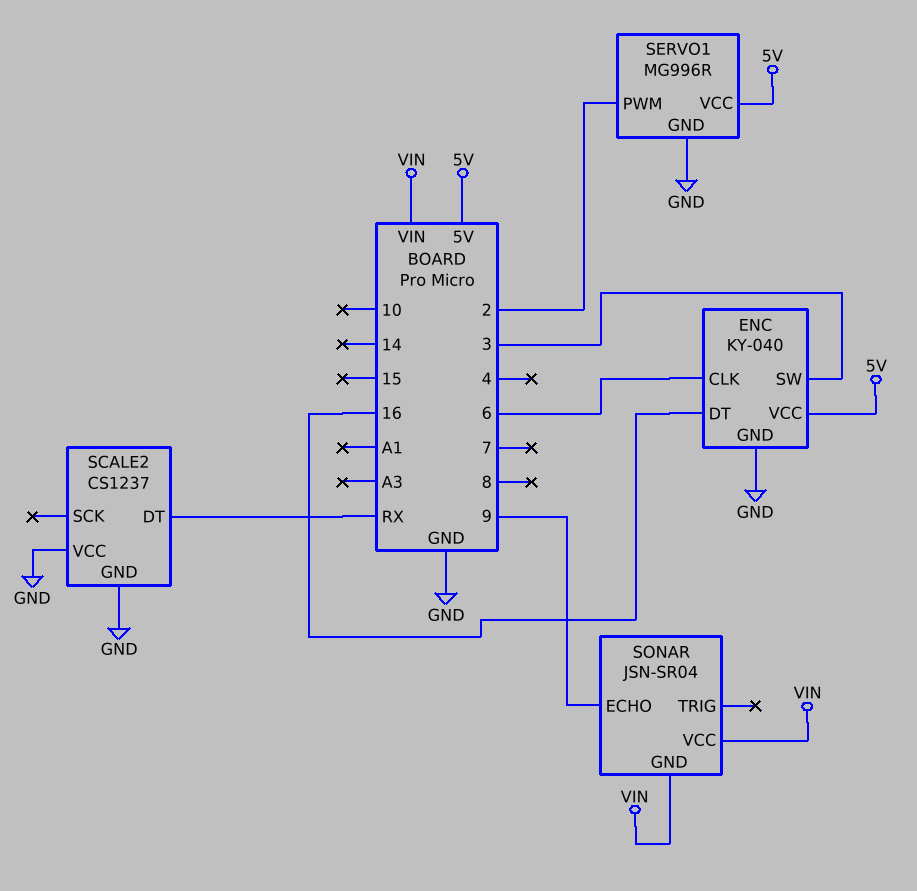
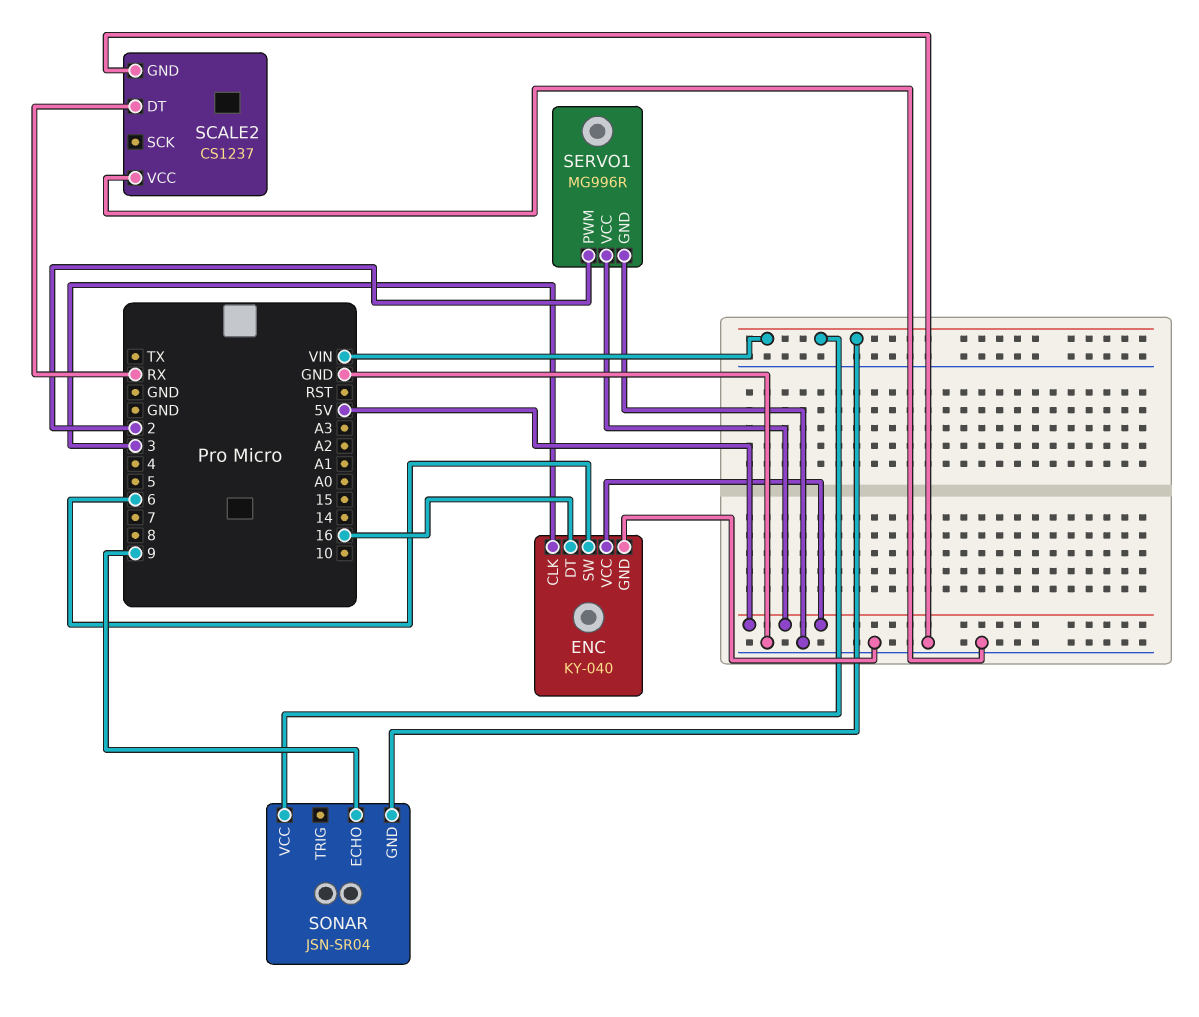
ENC pin CLK: 6 -> 3
ENC pin SW: 3 -> 6

